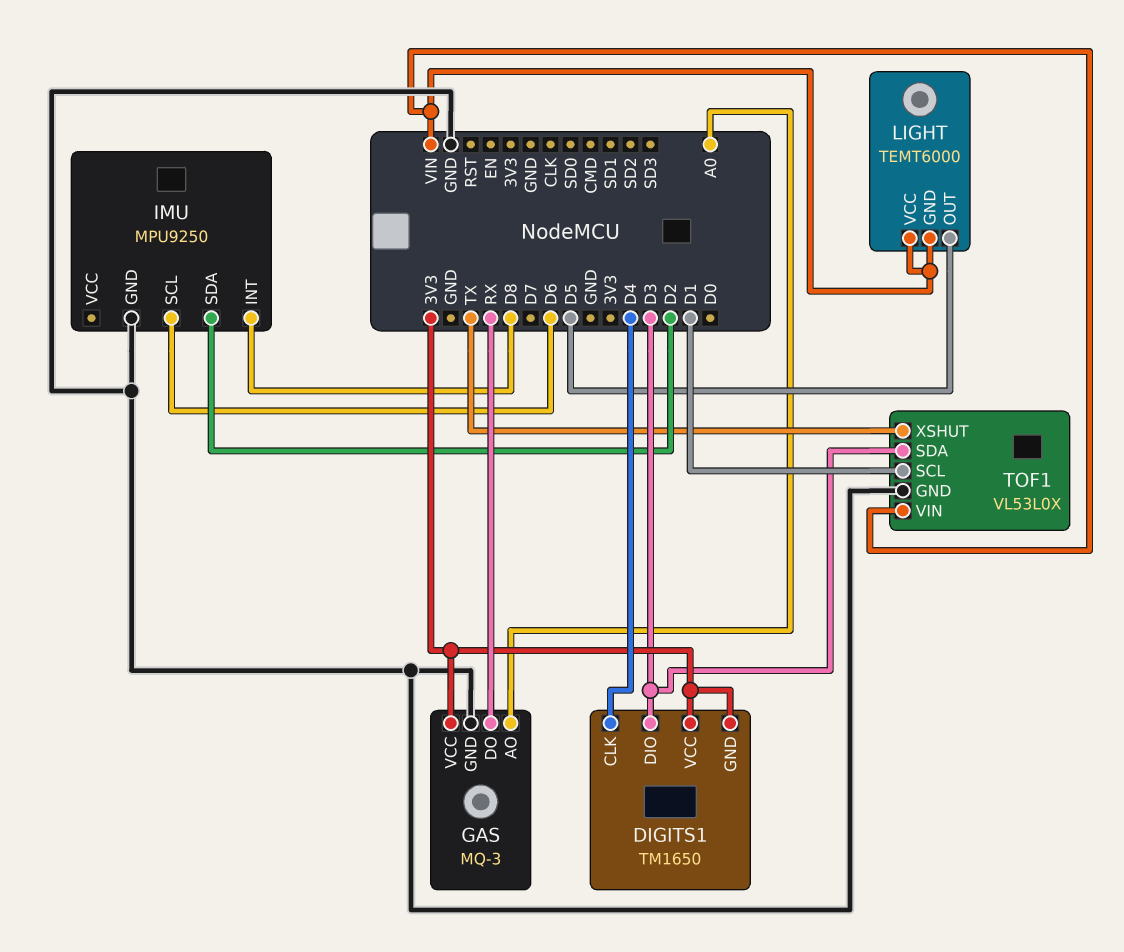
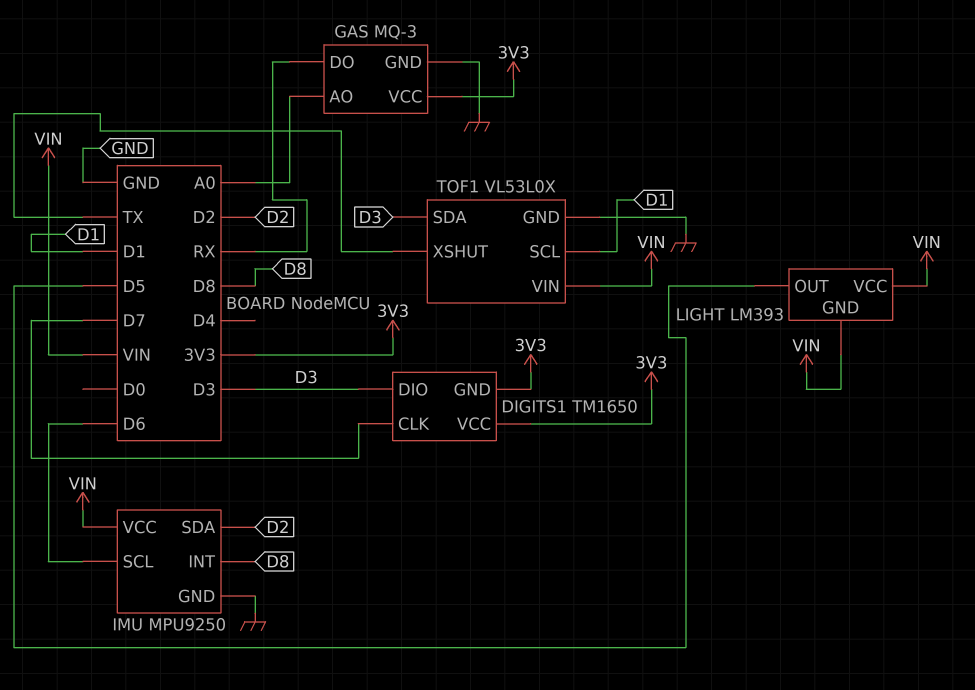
DIGITS1 pin CLK: D4 -> D7
IMU pin VCC: none -> VIN
LIGHT: TEMT6000 -> LM393

